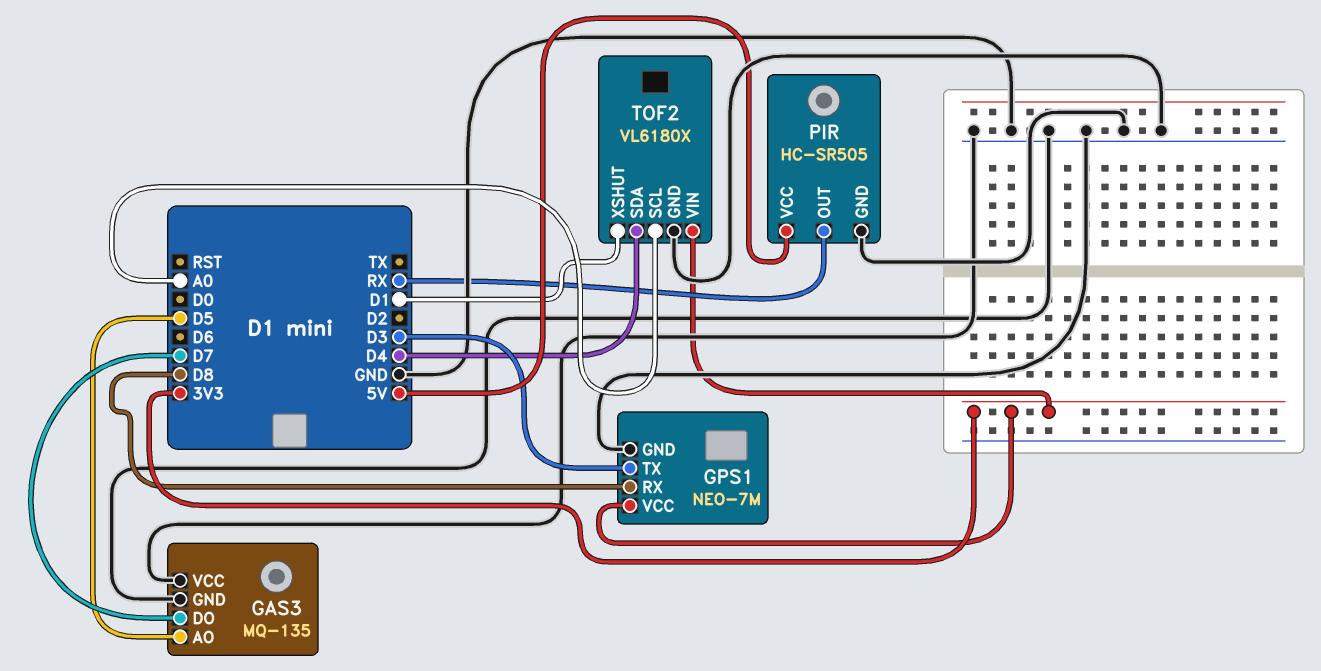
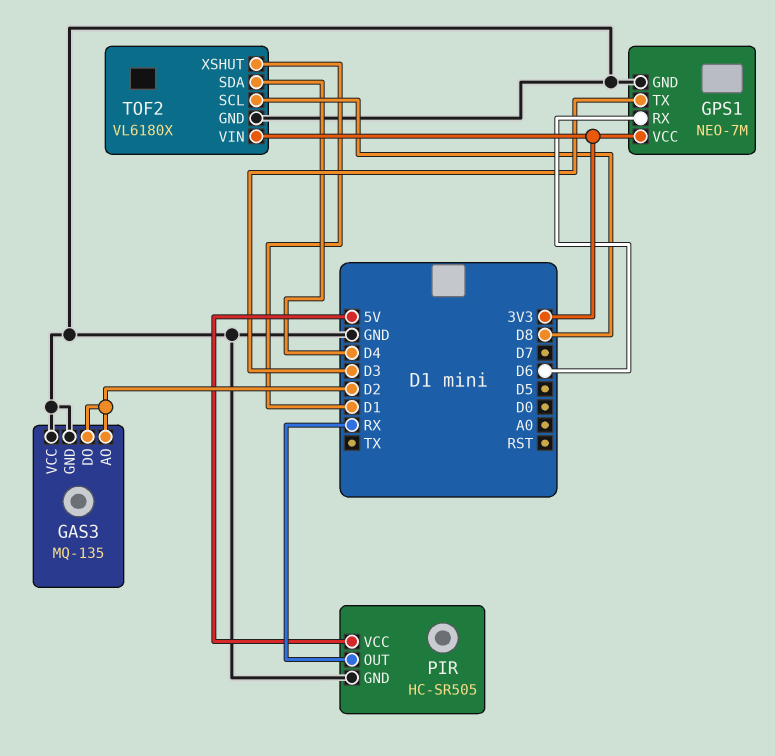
GAS3 pin AO: D5 -> D2
GAS3 pin DO: D7 -> D2
GPS1 pin RX: D8 -> D6
TOF2 pin SCL: A0 -> D8

